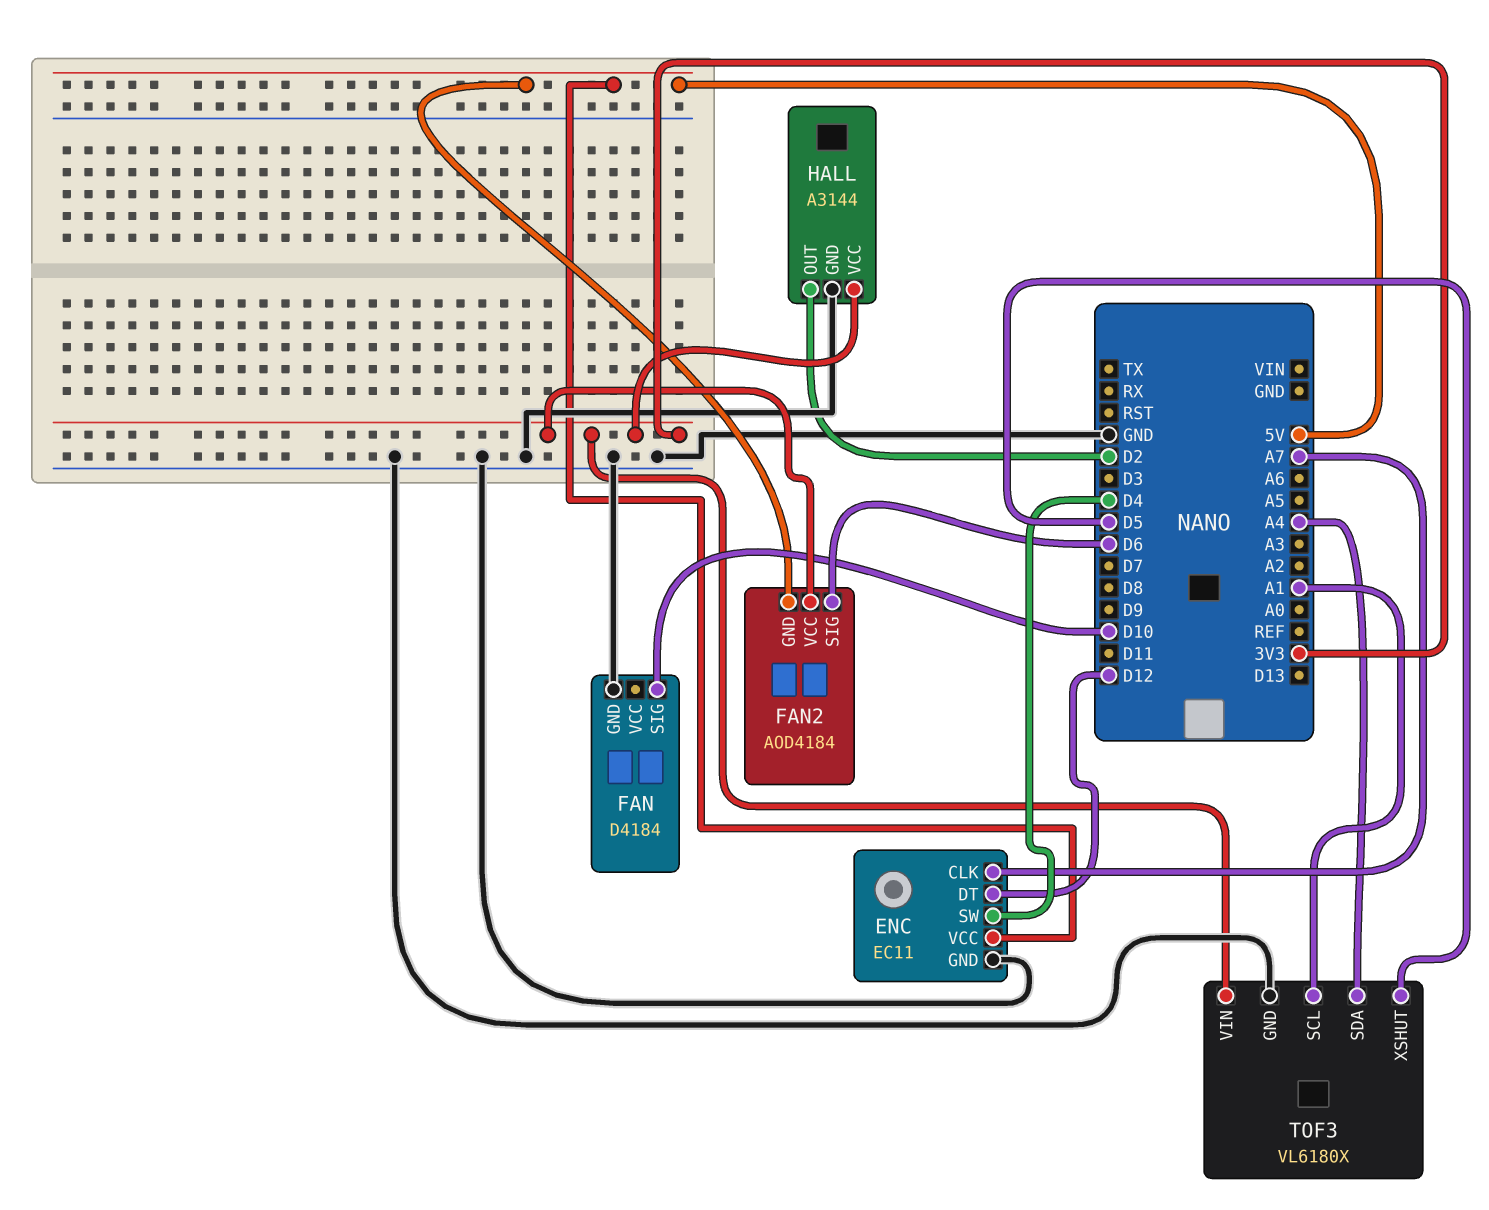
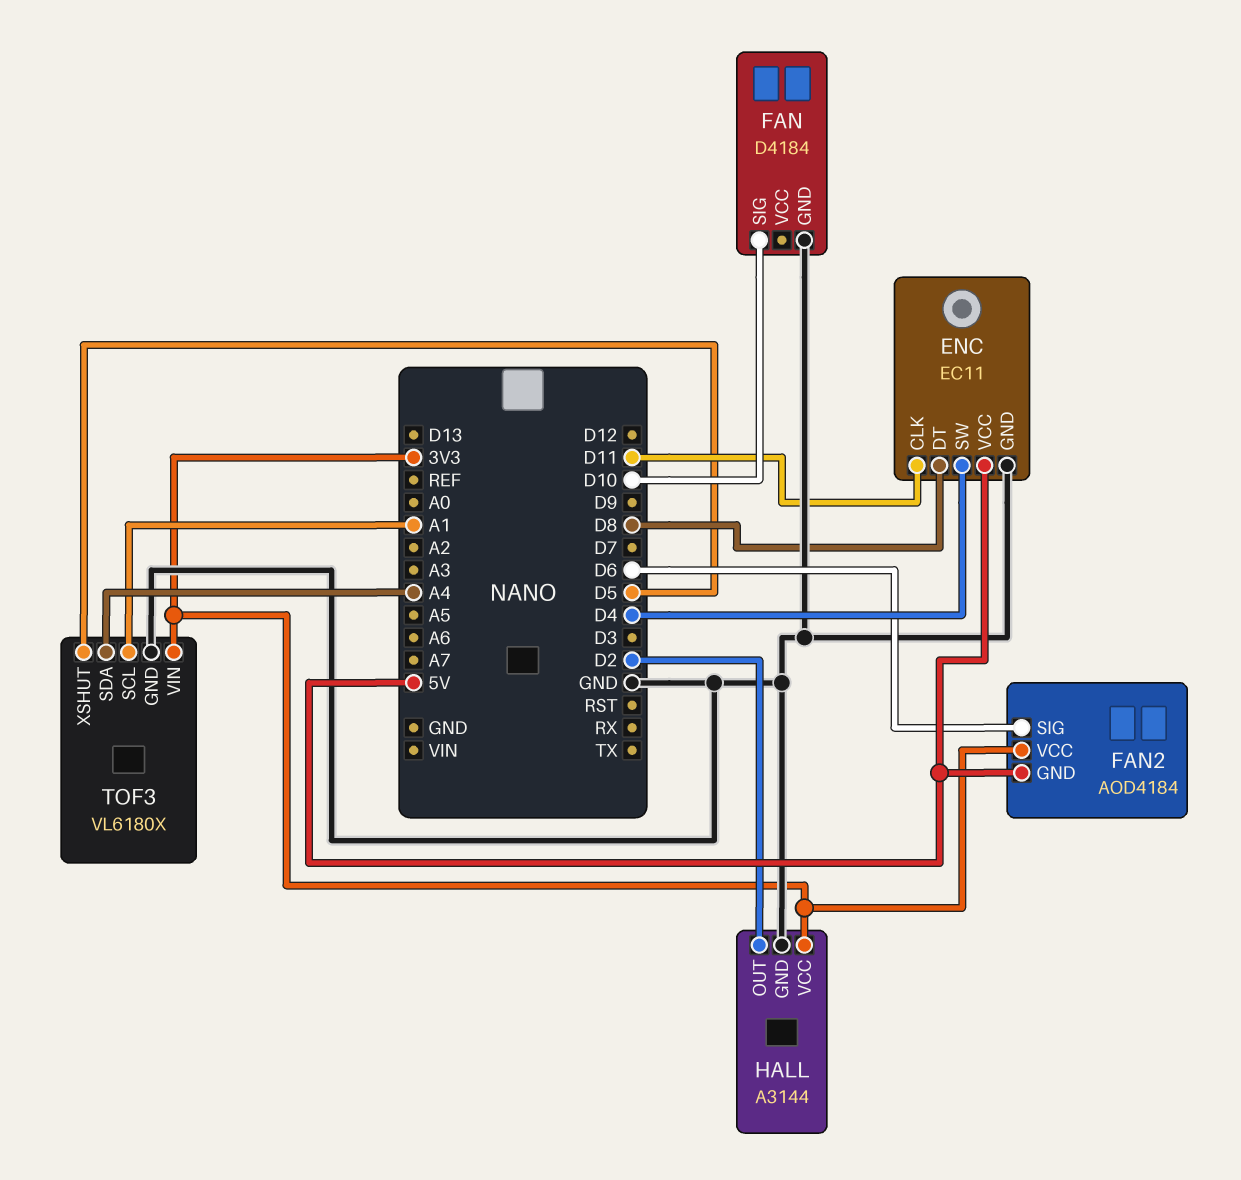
ENC pin CLK: A7 -> D11
ENC pin DT: D12 -> D8

